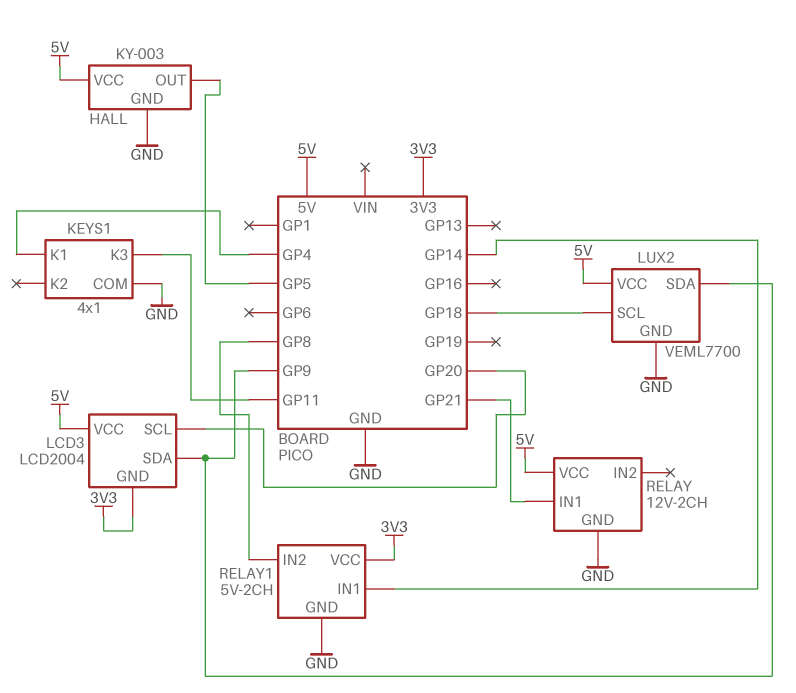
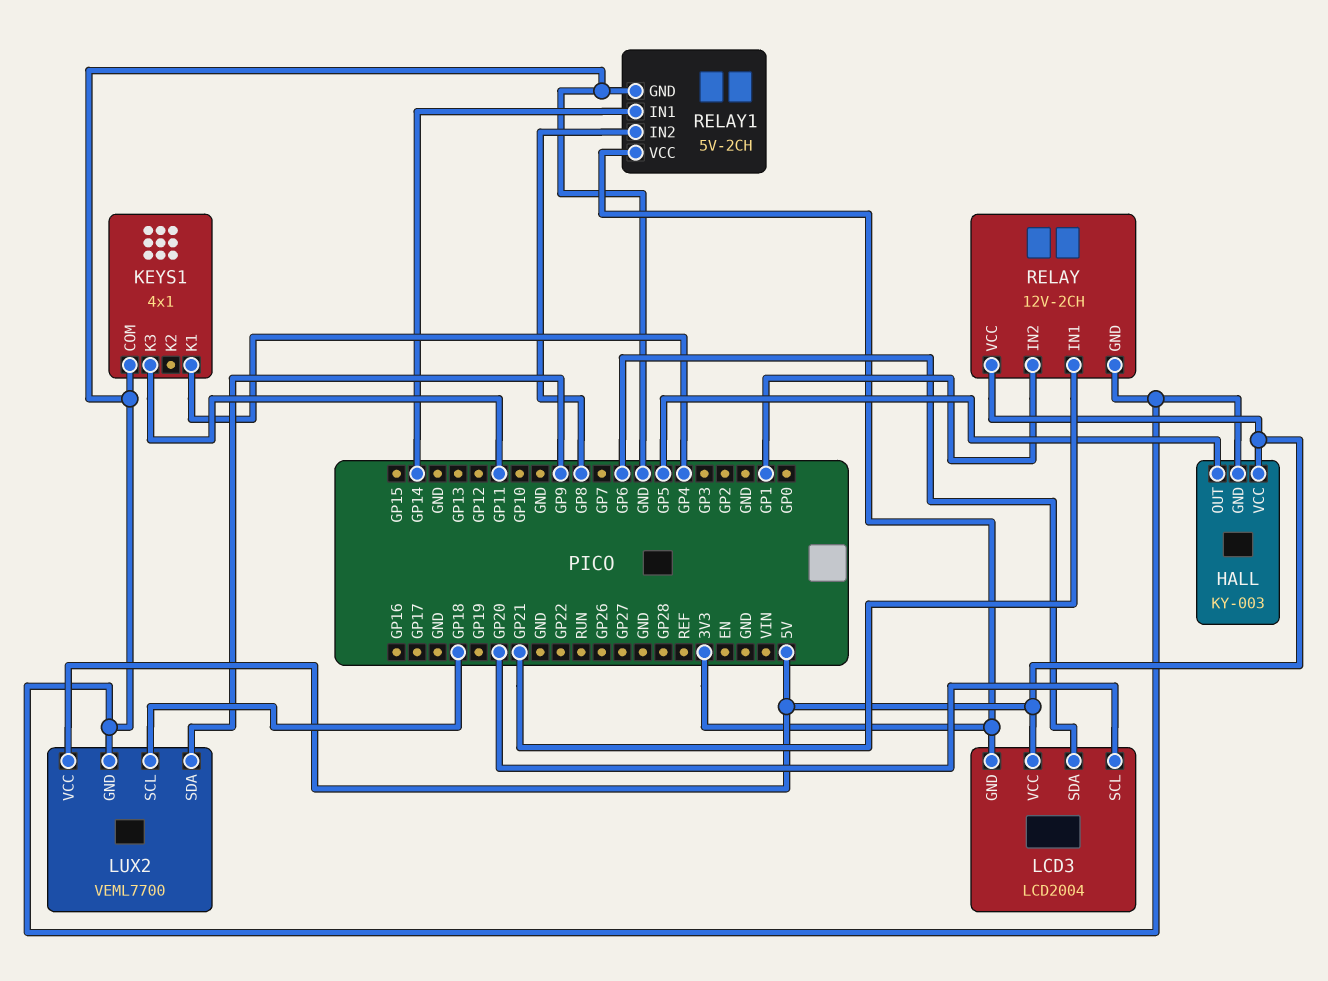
LCD3 pin SDA: GP9 -> GP6
RELAY pin IN2: none -> GP1

